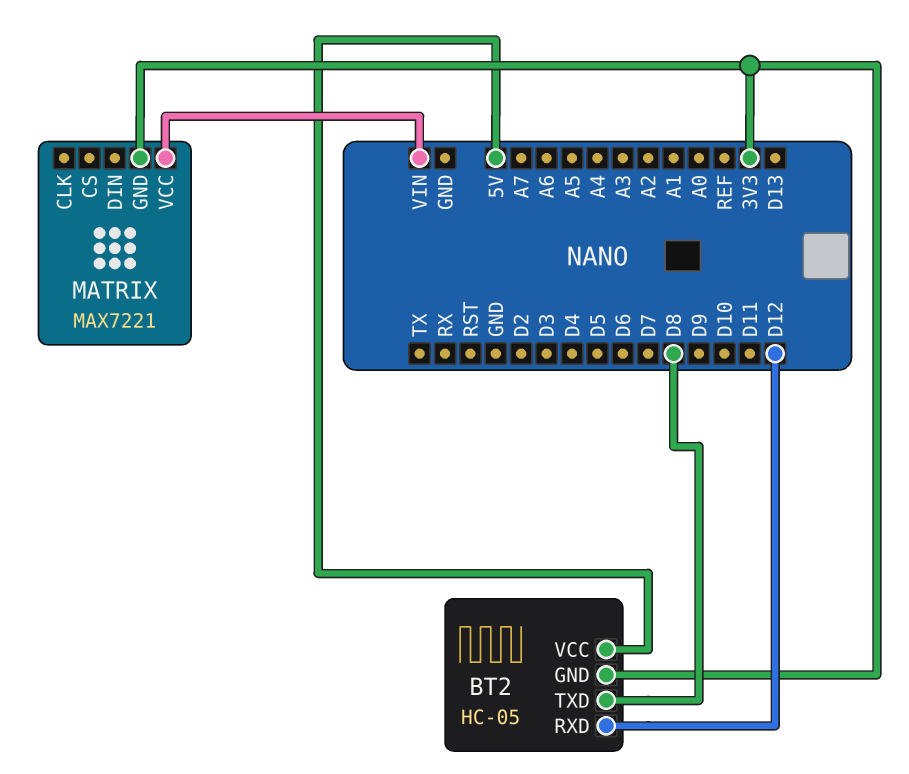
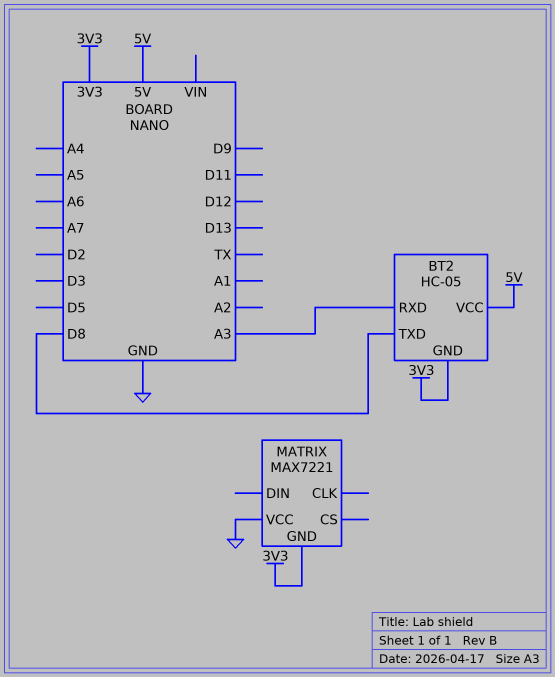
BT2 pin RXD: D12 -> A3
MATRIX pin VCC: VIN -> GND

